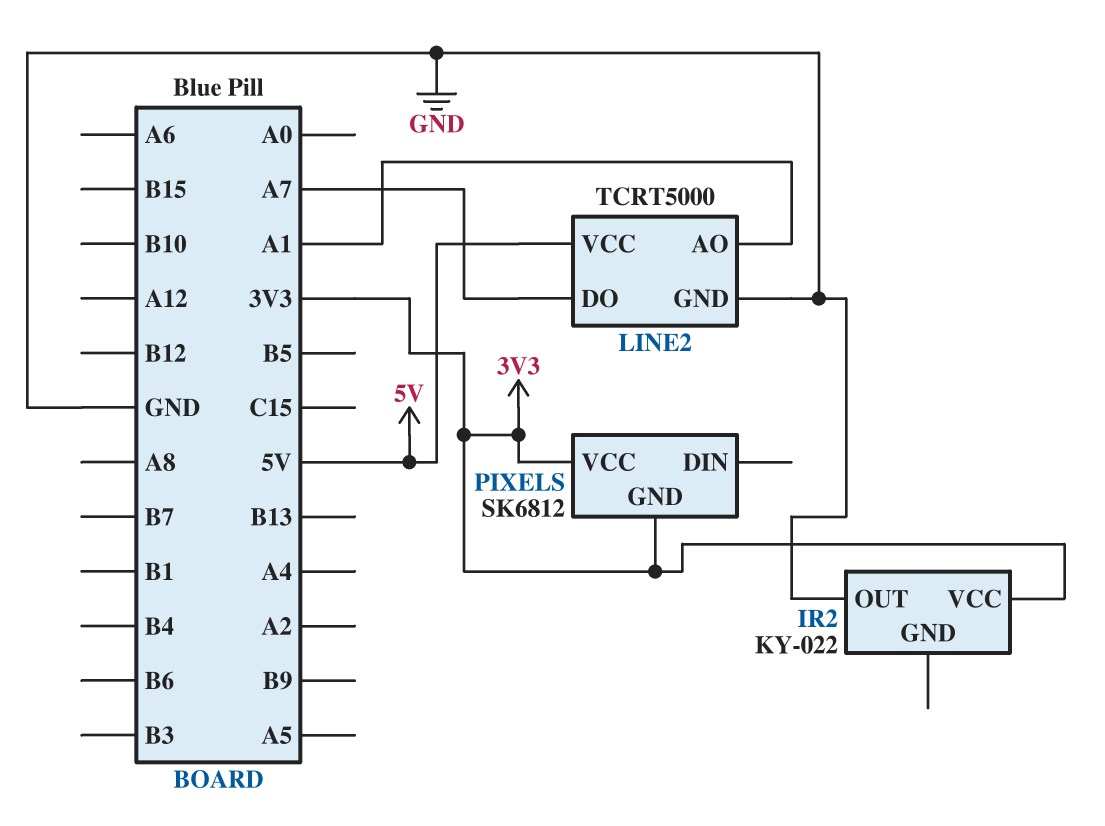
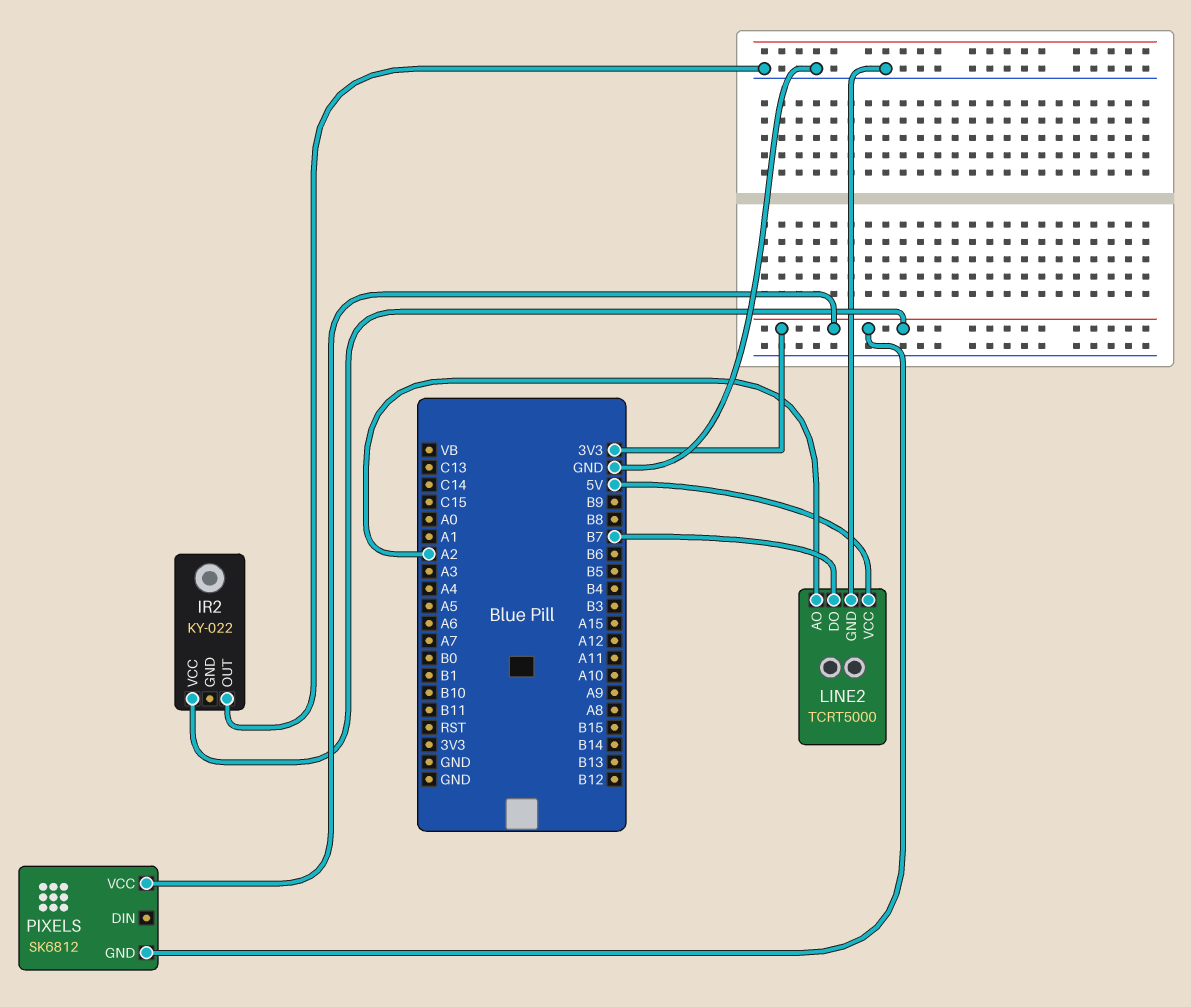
LINE2 pin AO: A1 -> A2
LINE2 pin DO: A7 -> B7

